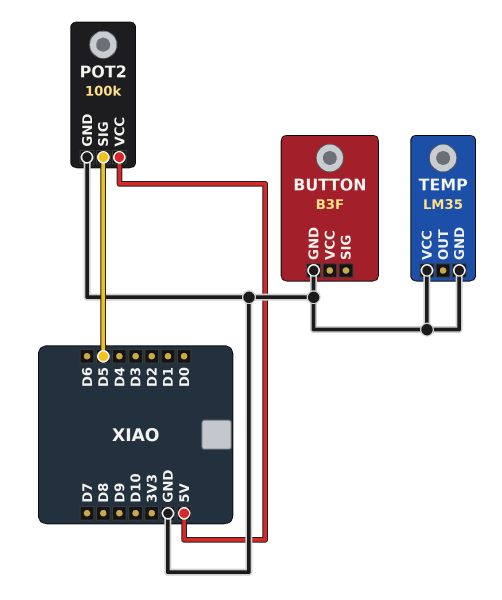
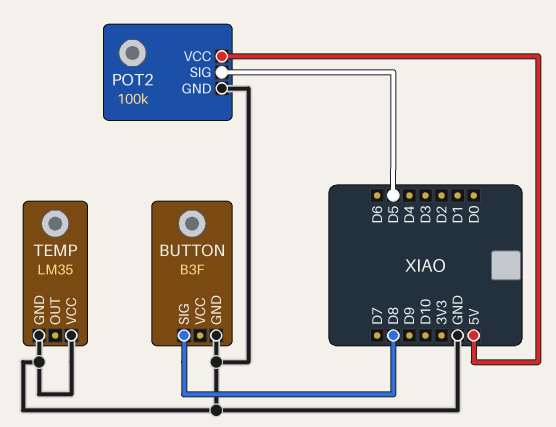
BUTTON pin SIG: none -> D8

